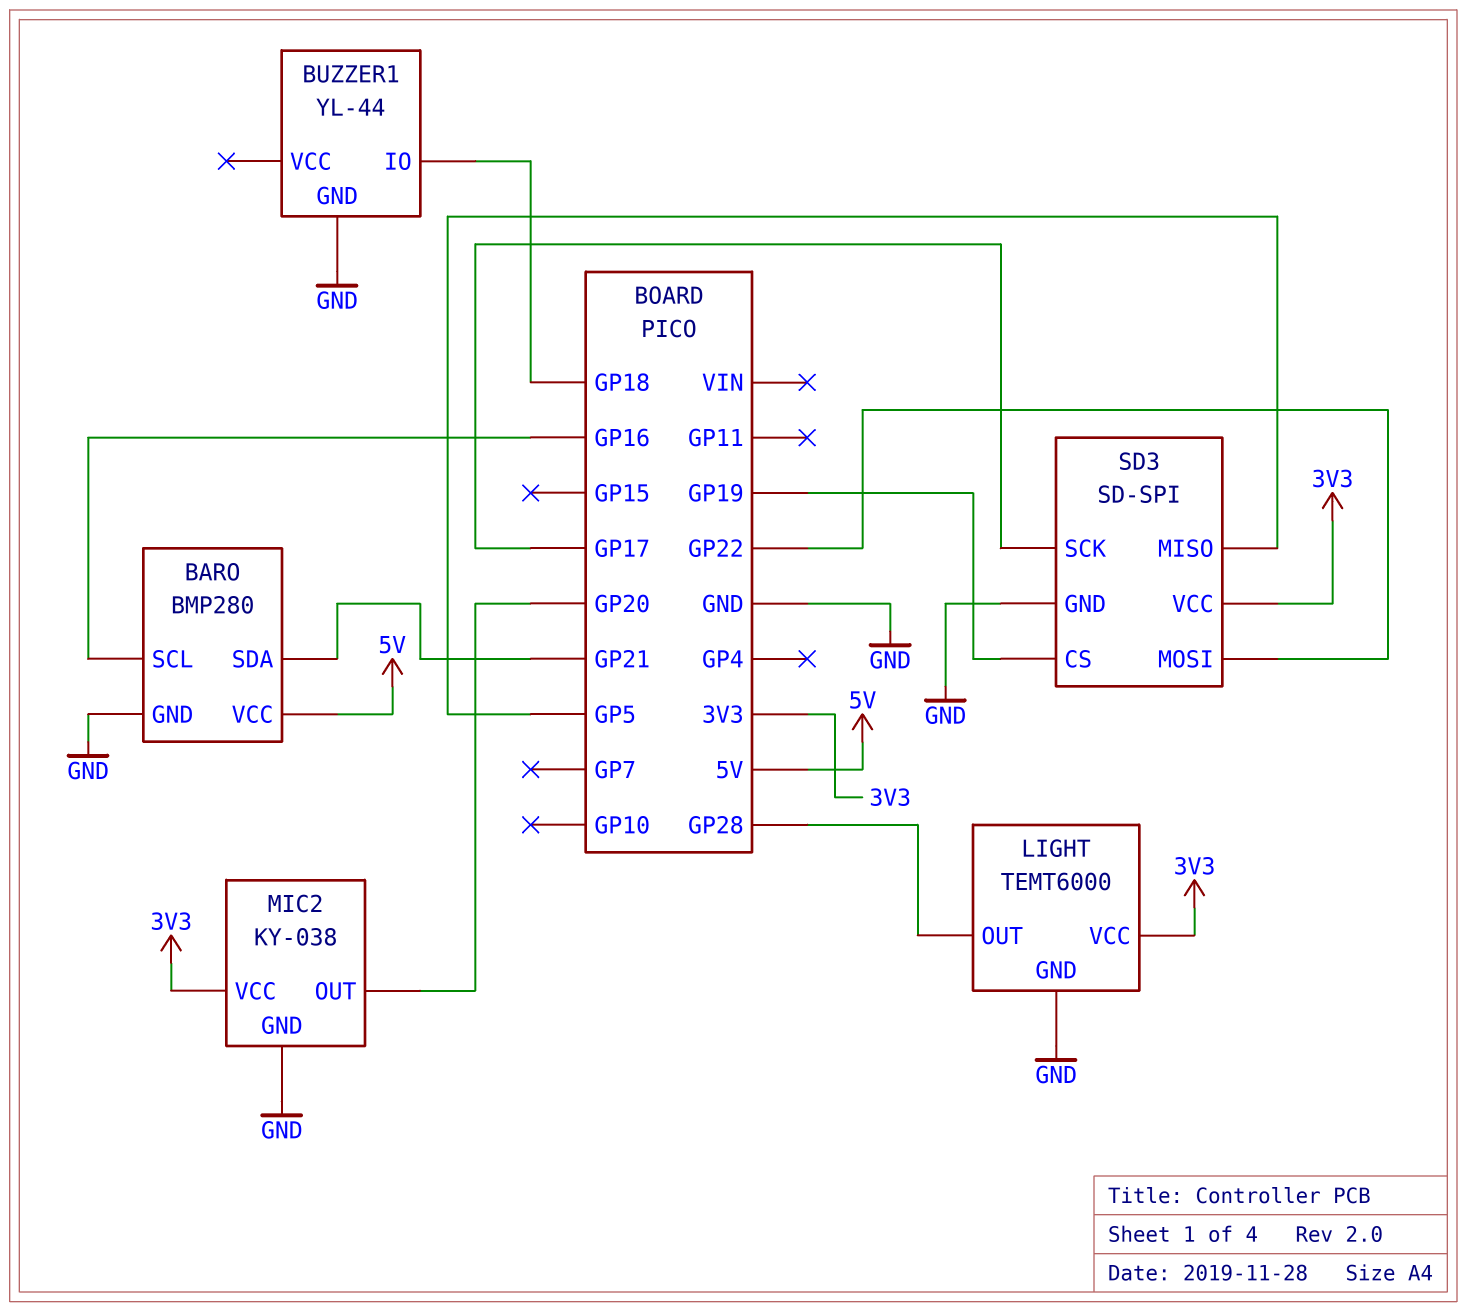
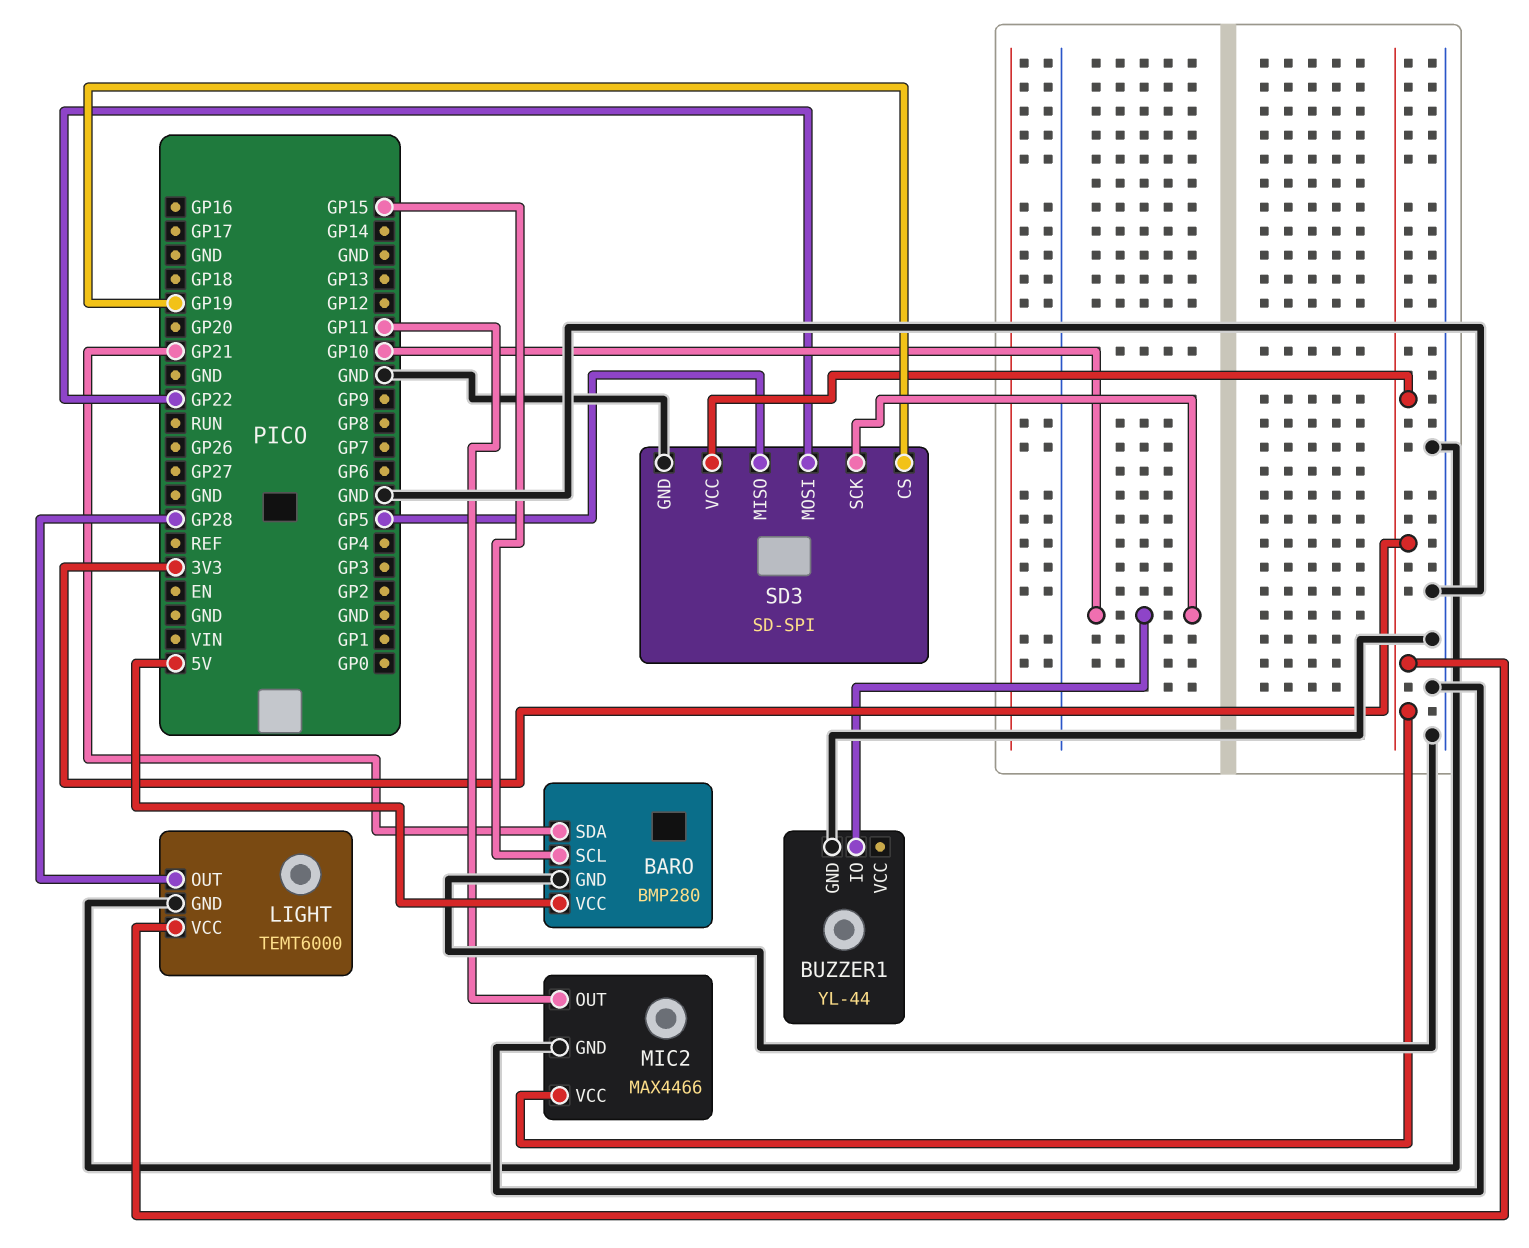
BARO pin SCL: GP16 -> GP15
BUZZER1 pin IO: GP18 -> GP10
MIC2: KY-038 -> MAX4466
MIC2 pin OUT: GP20 -> GP11
SD3 pin SCK: GP17 -> GP10

